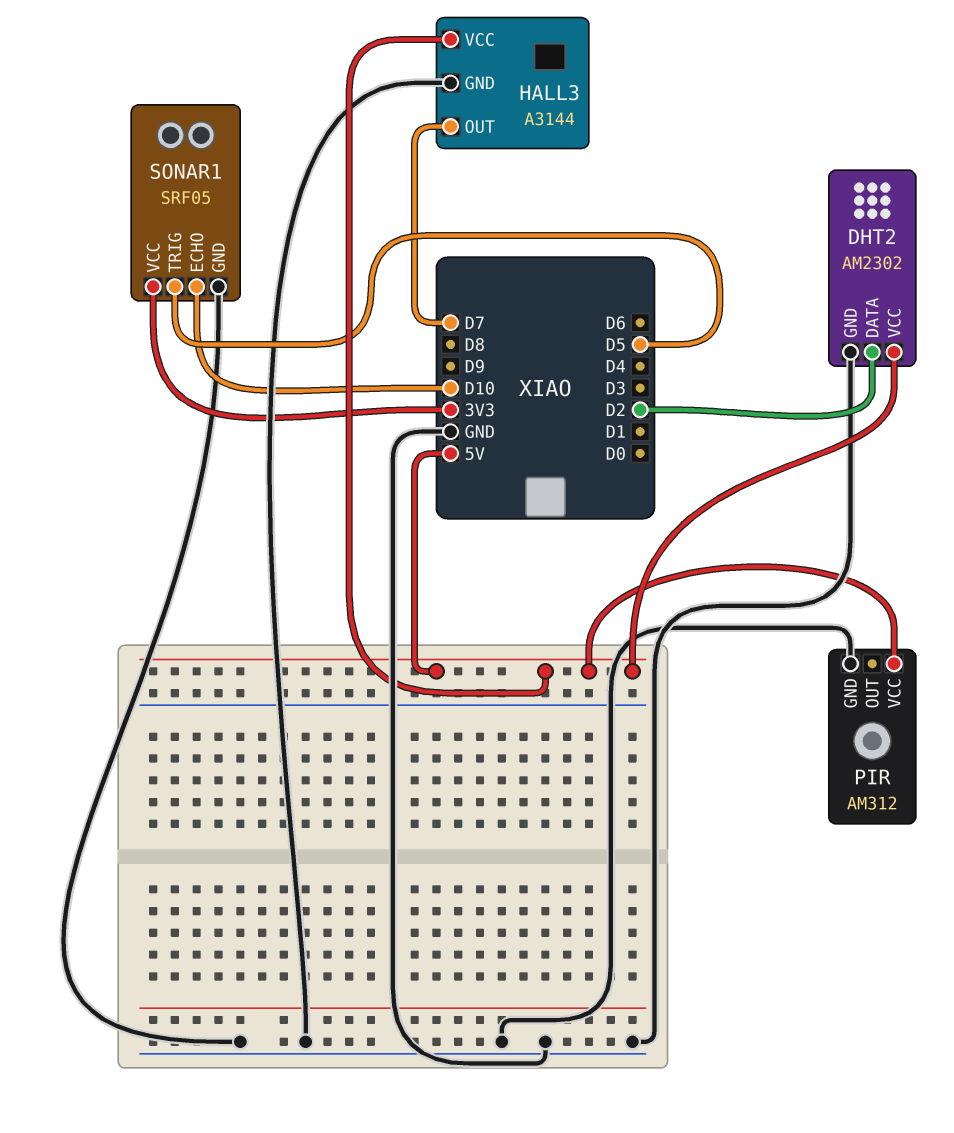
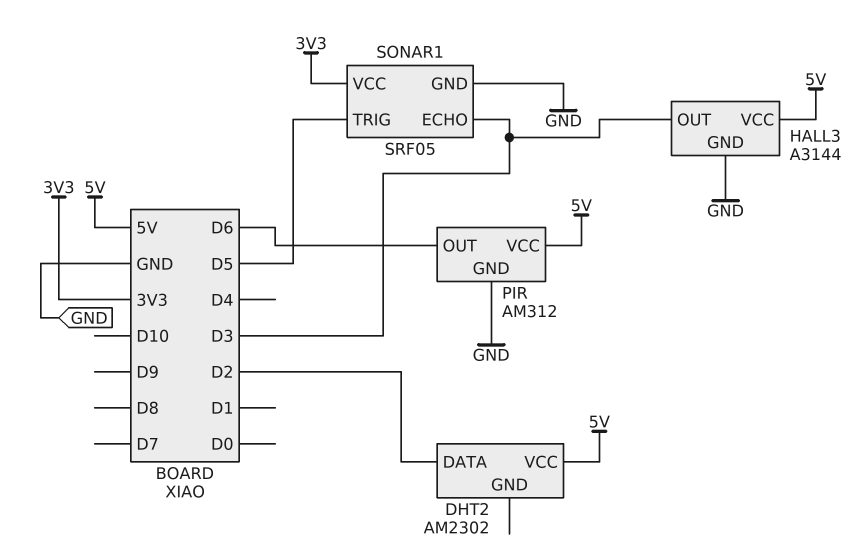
DHT2 pin GND: GND -> none
HALL3 pin OUT: D7 -> D3
PIR pin OUT: none -> D6
SONAR1 pin ECHO: D10 -> D3

